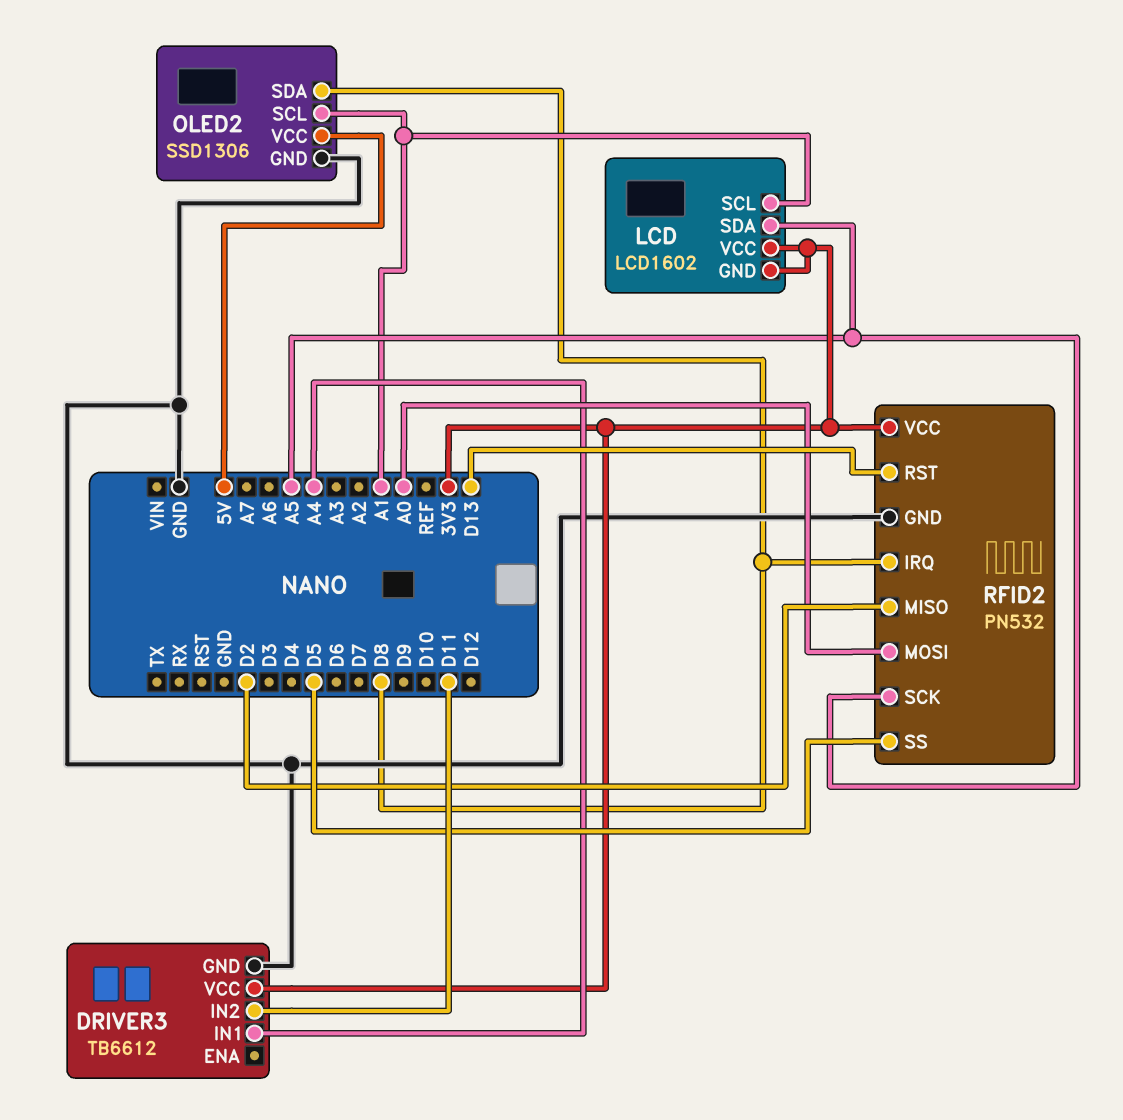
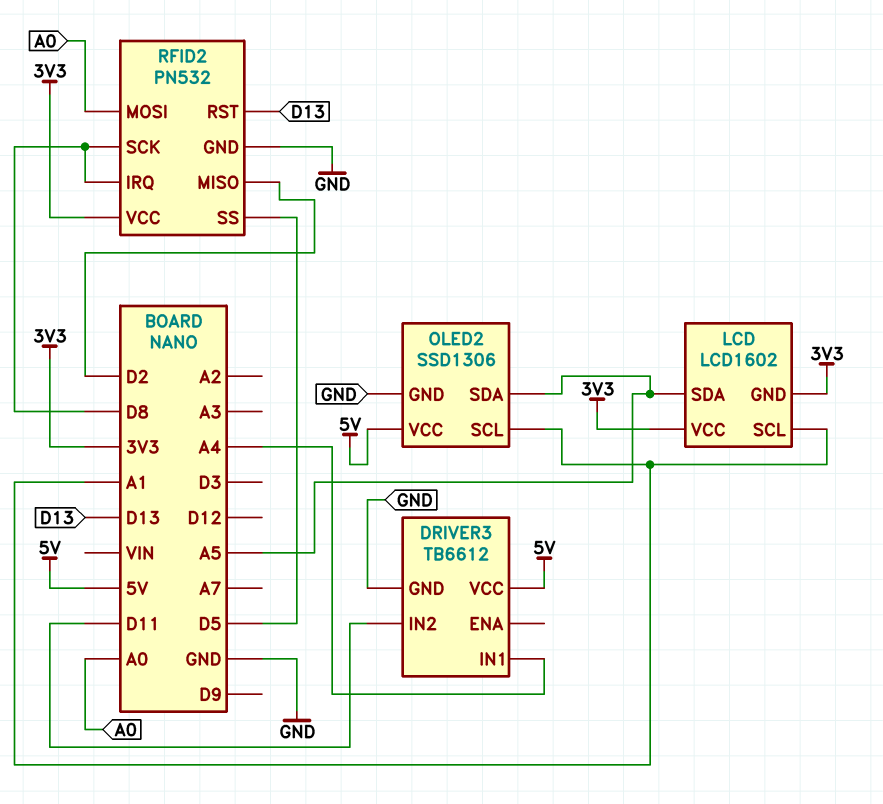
DRIVER3 pin VCC: 3V3 -> 5V
OLED2 pin SDA: D8 -> A5
RFID2 pin SCK: A5 -> D8

